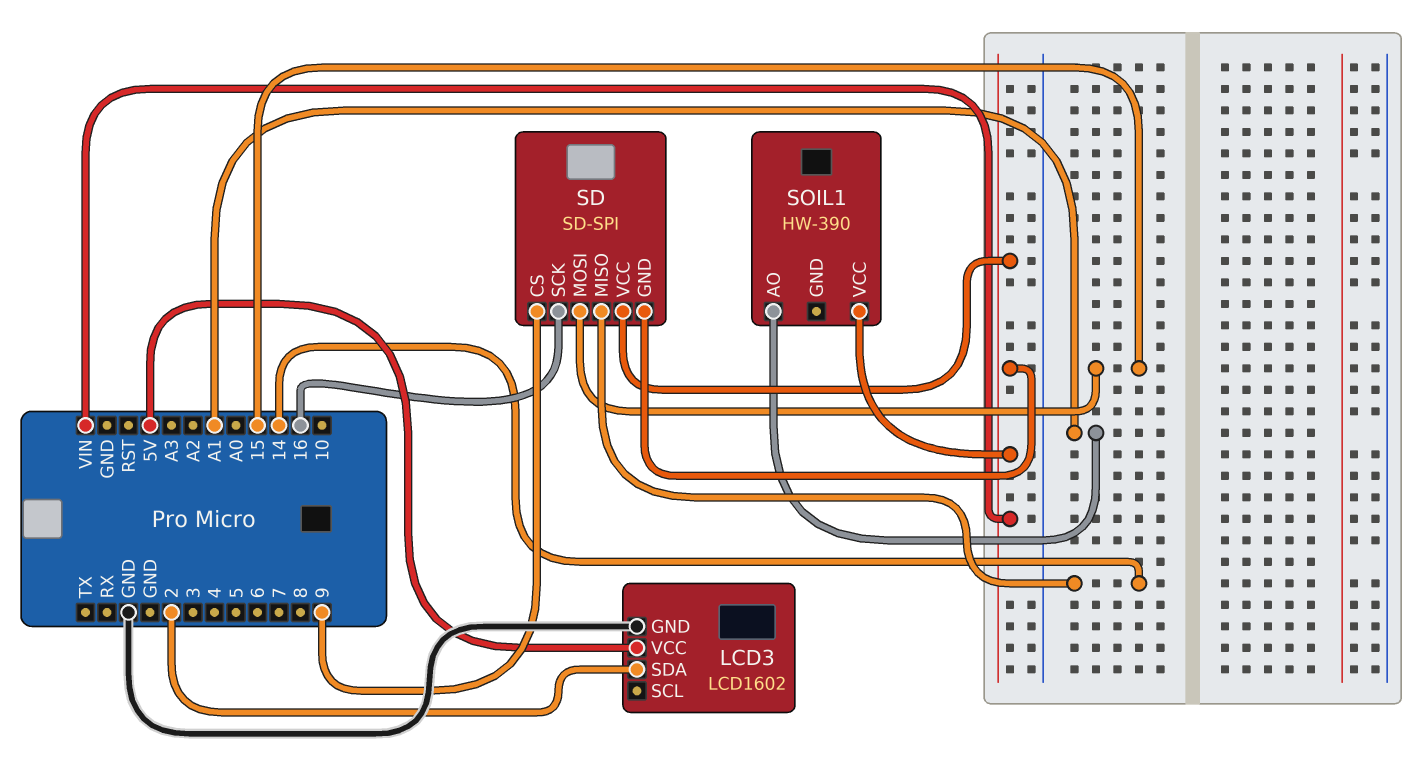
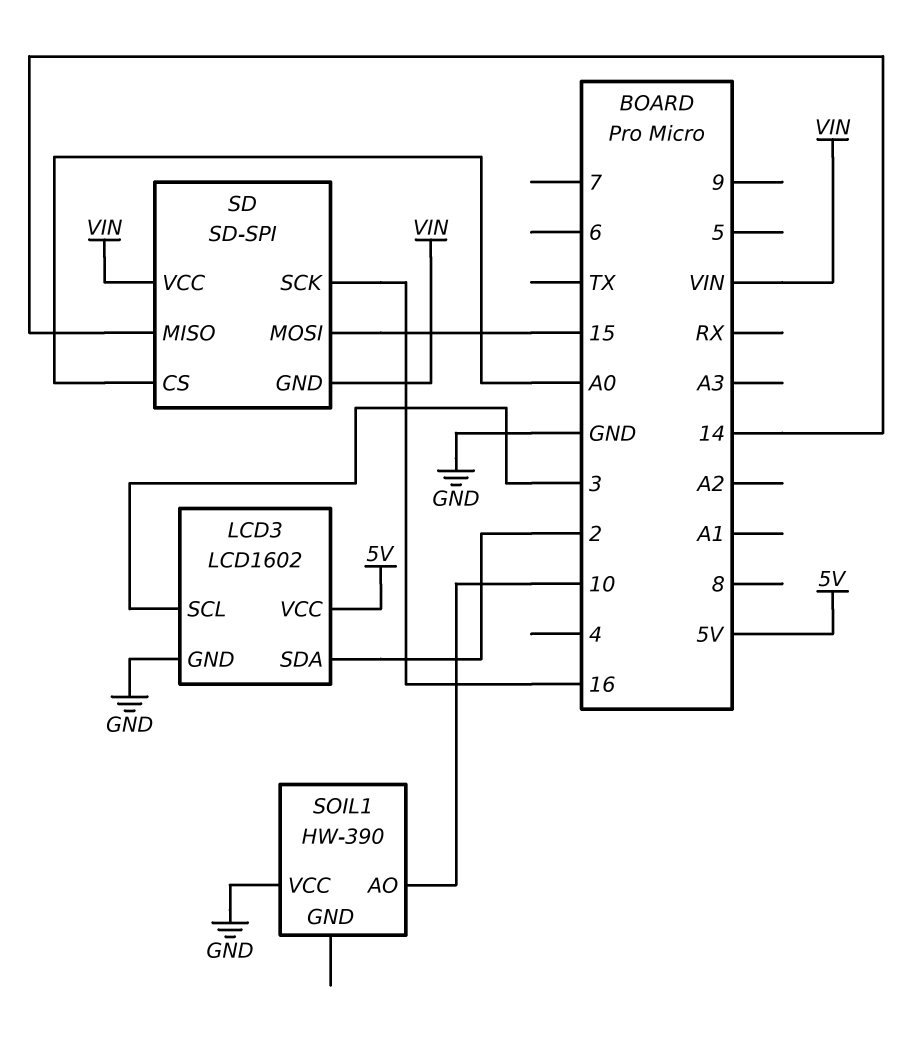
LCD3 pin SCL: none -> 3
SD pin CS: 9 -> A0
SOIL1 pin AO: A1 -> 10
SOIL1 pin VCC: VIN -> GND

